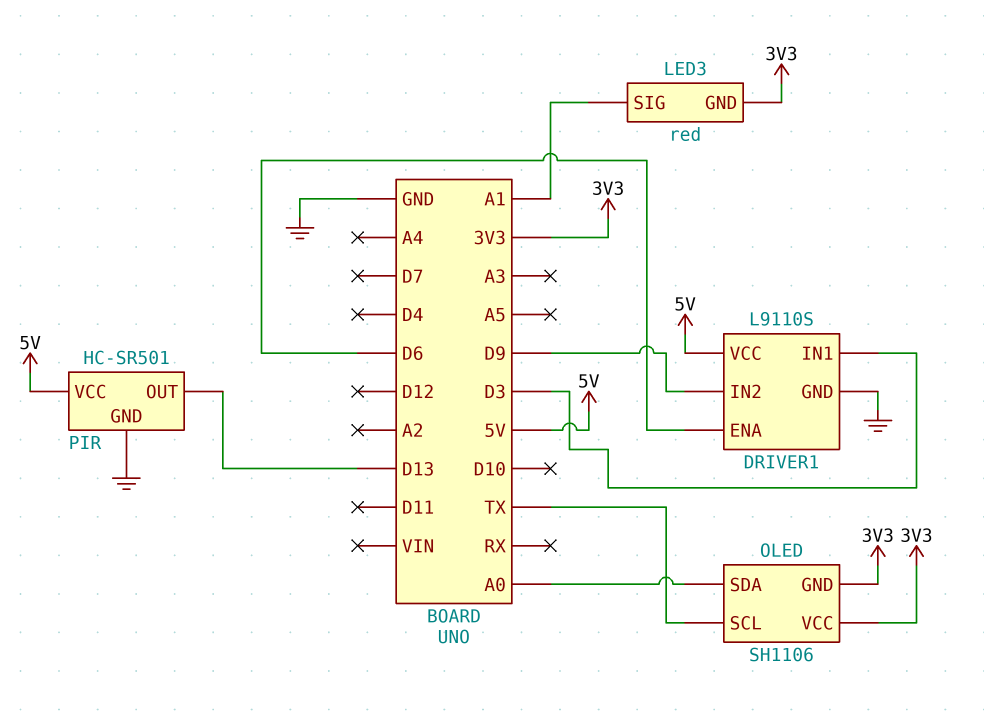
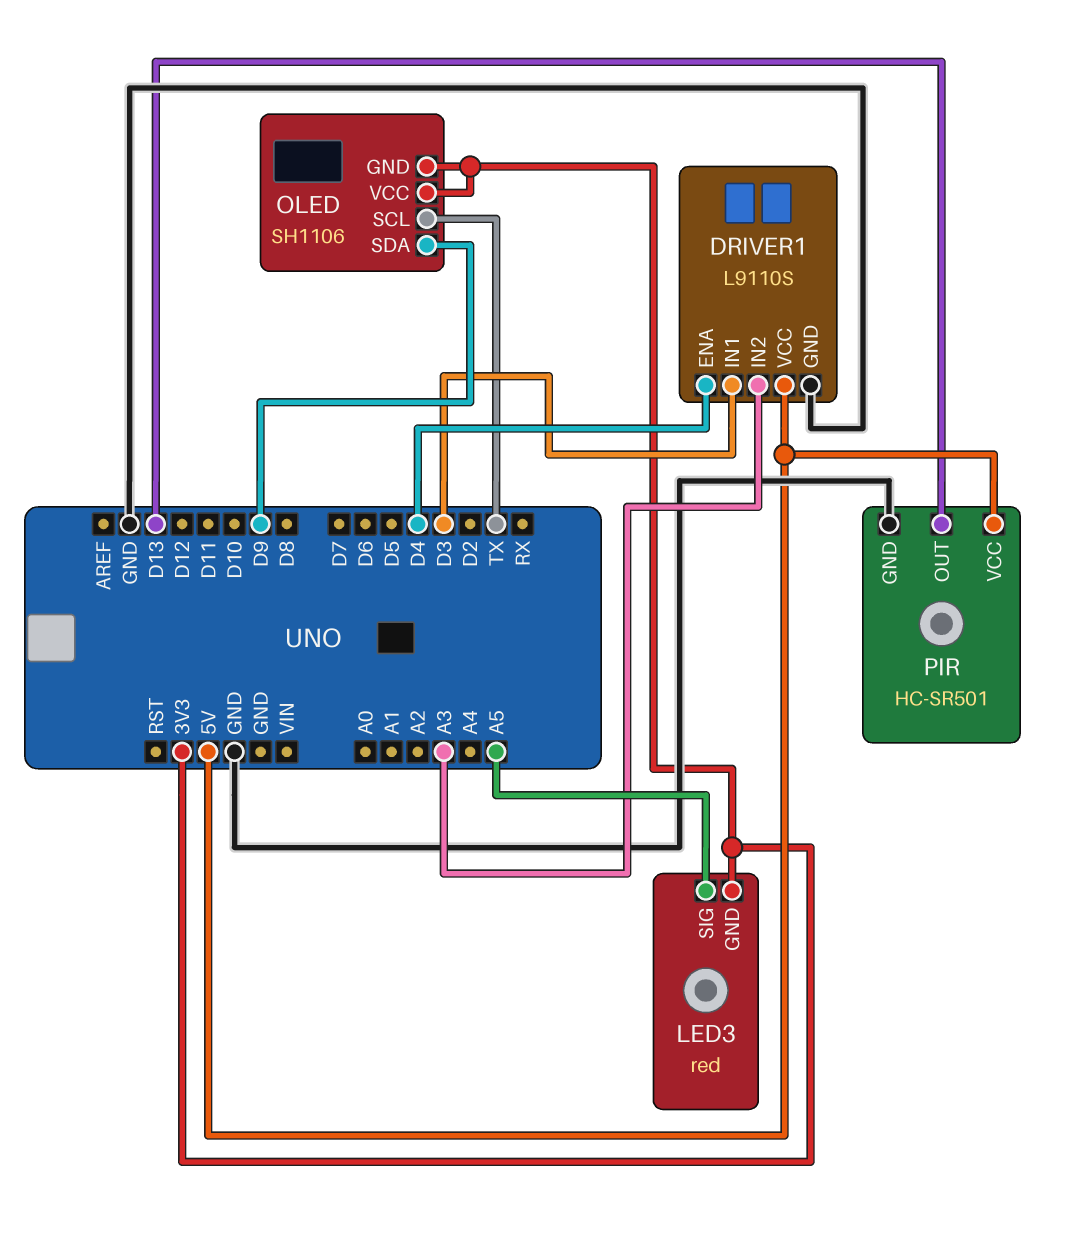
DRIVER1 pin ENA: D6 -> D4
DRIVER1 pin IN2: D9 -> A3
LED3 pin SIG: A1 -> A5
OLED pin SDA: A0 -> D9

